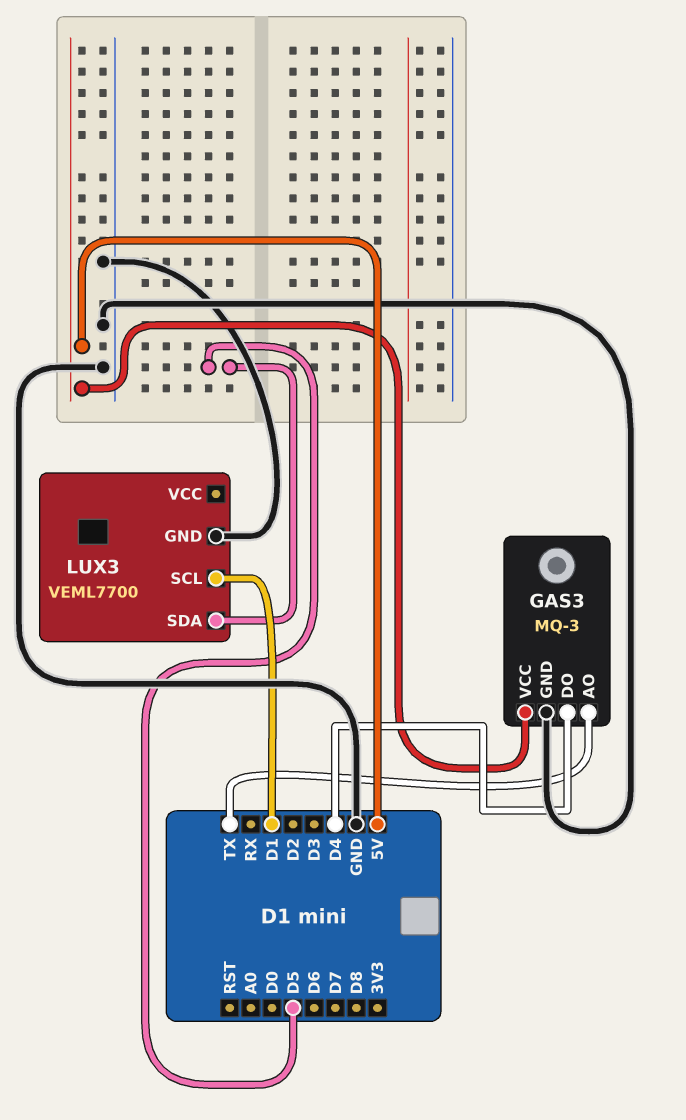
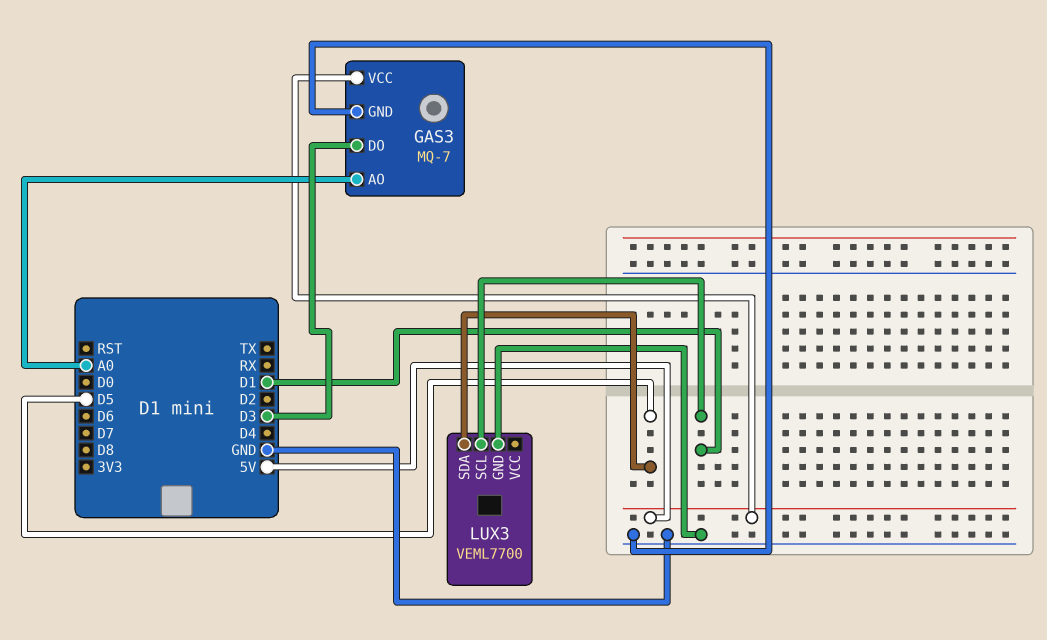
GAS3: MQ-3 -> MQ-7
GAS3 pin AO: TX -> A0
GAS3 pin DO: D4 -> D3

